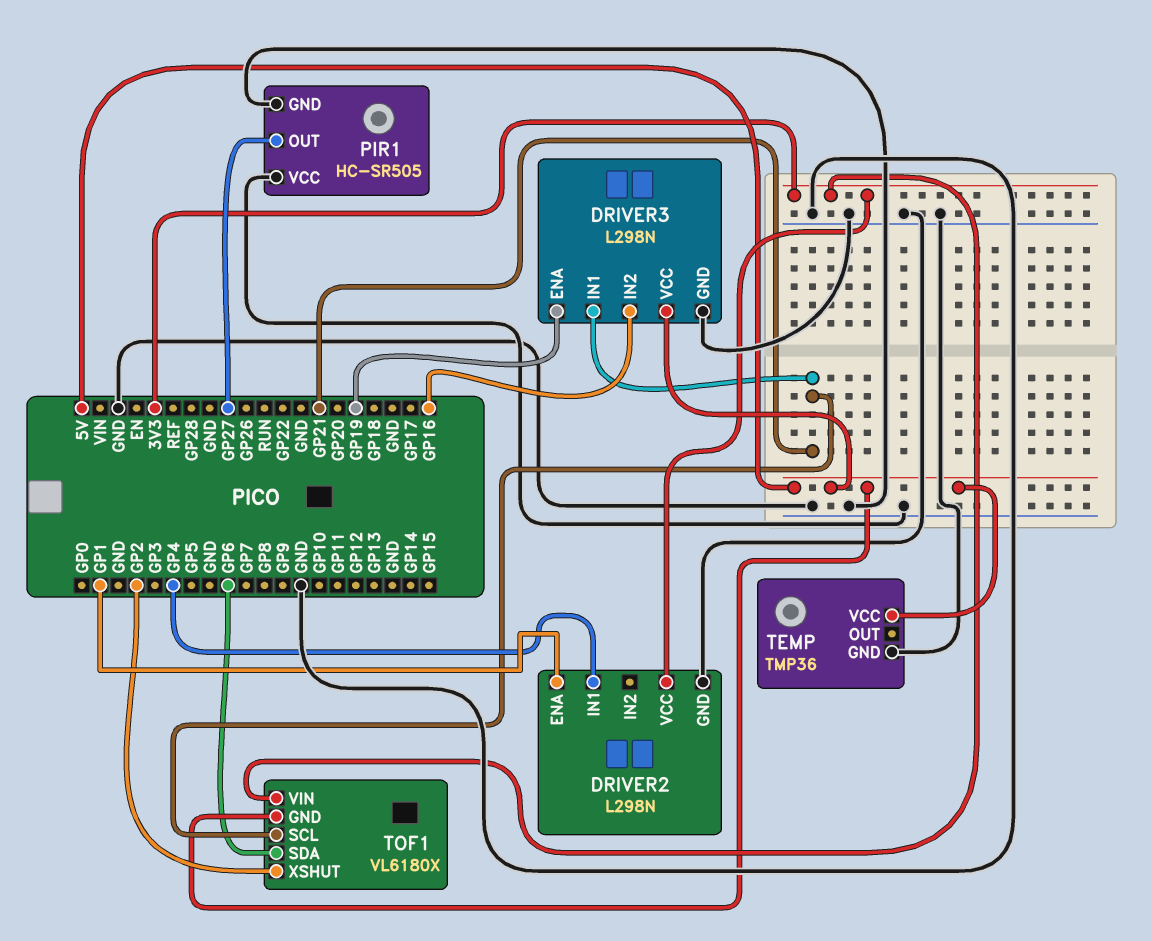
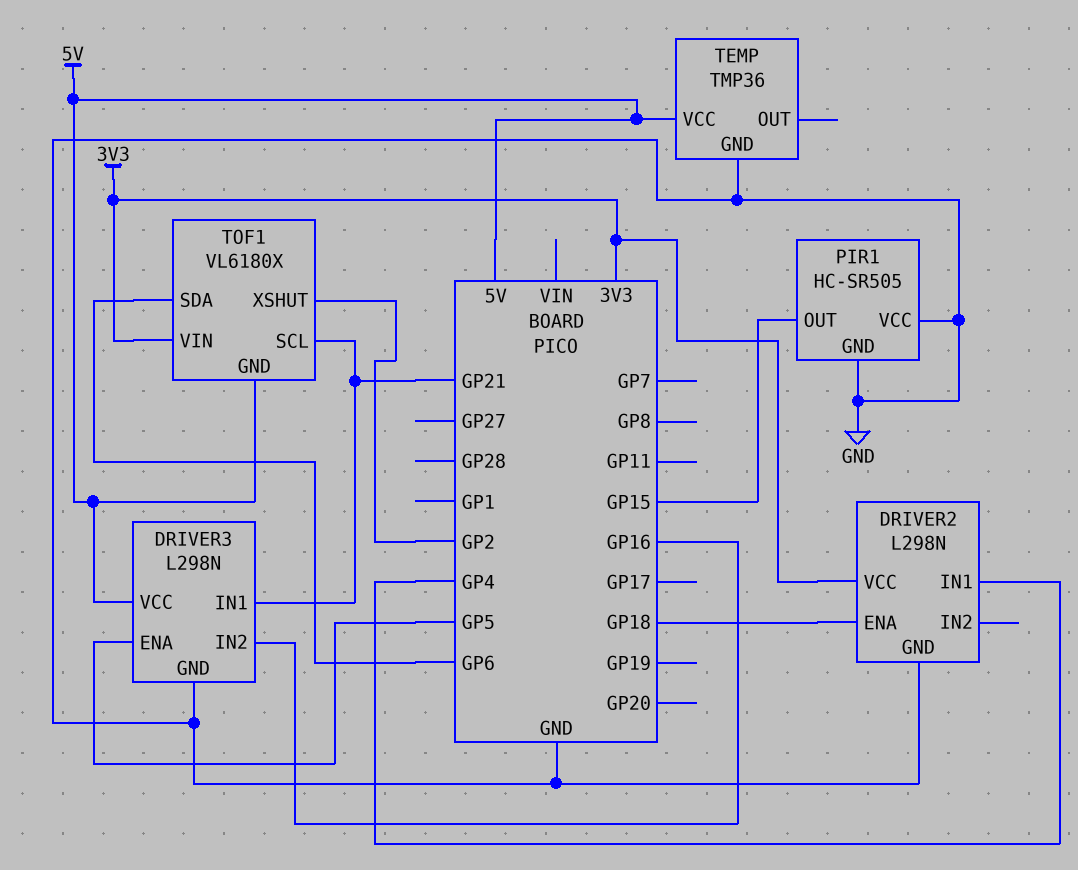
DRIVER2 pin ENA: GP1 -> GP18
DRIVER3 pin ENA: GP19 -> GP5
PIR1 pin OUT: GP27 -> GP15

